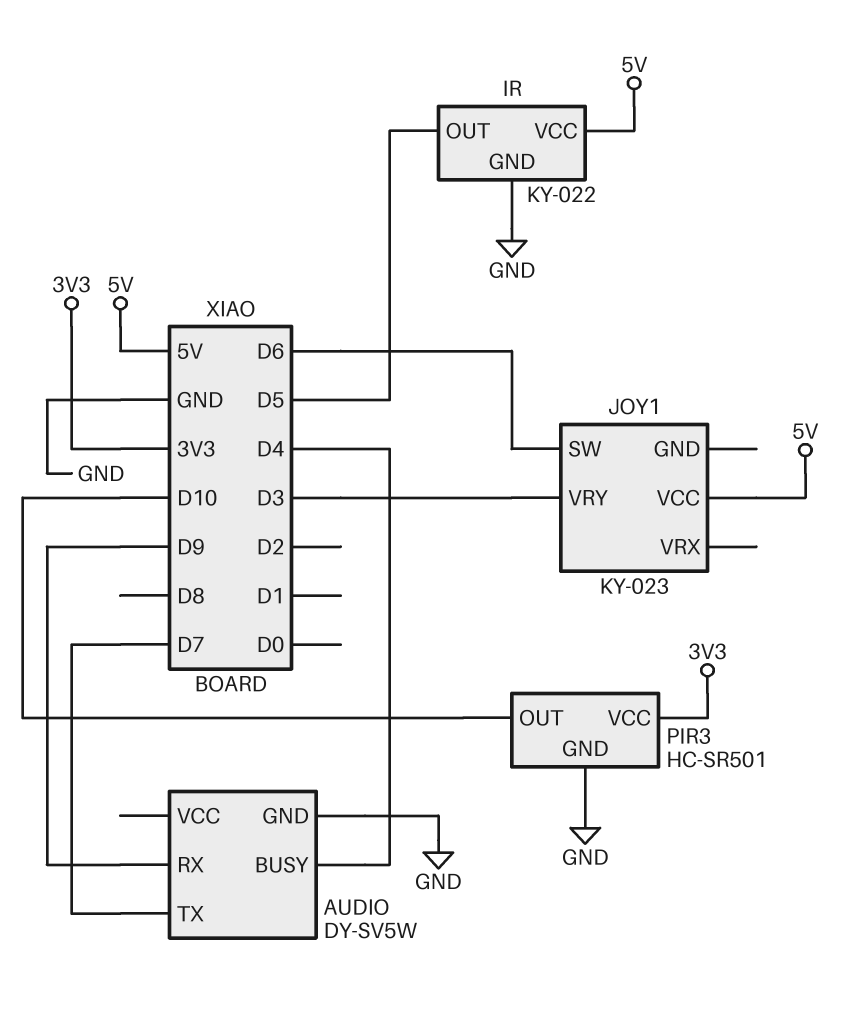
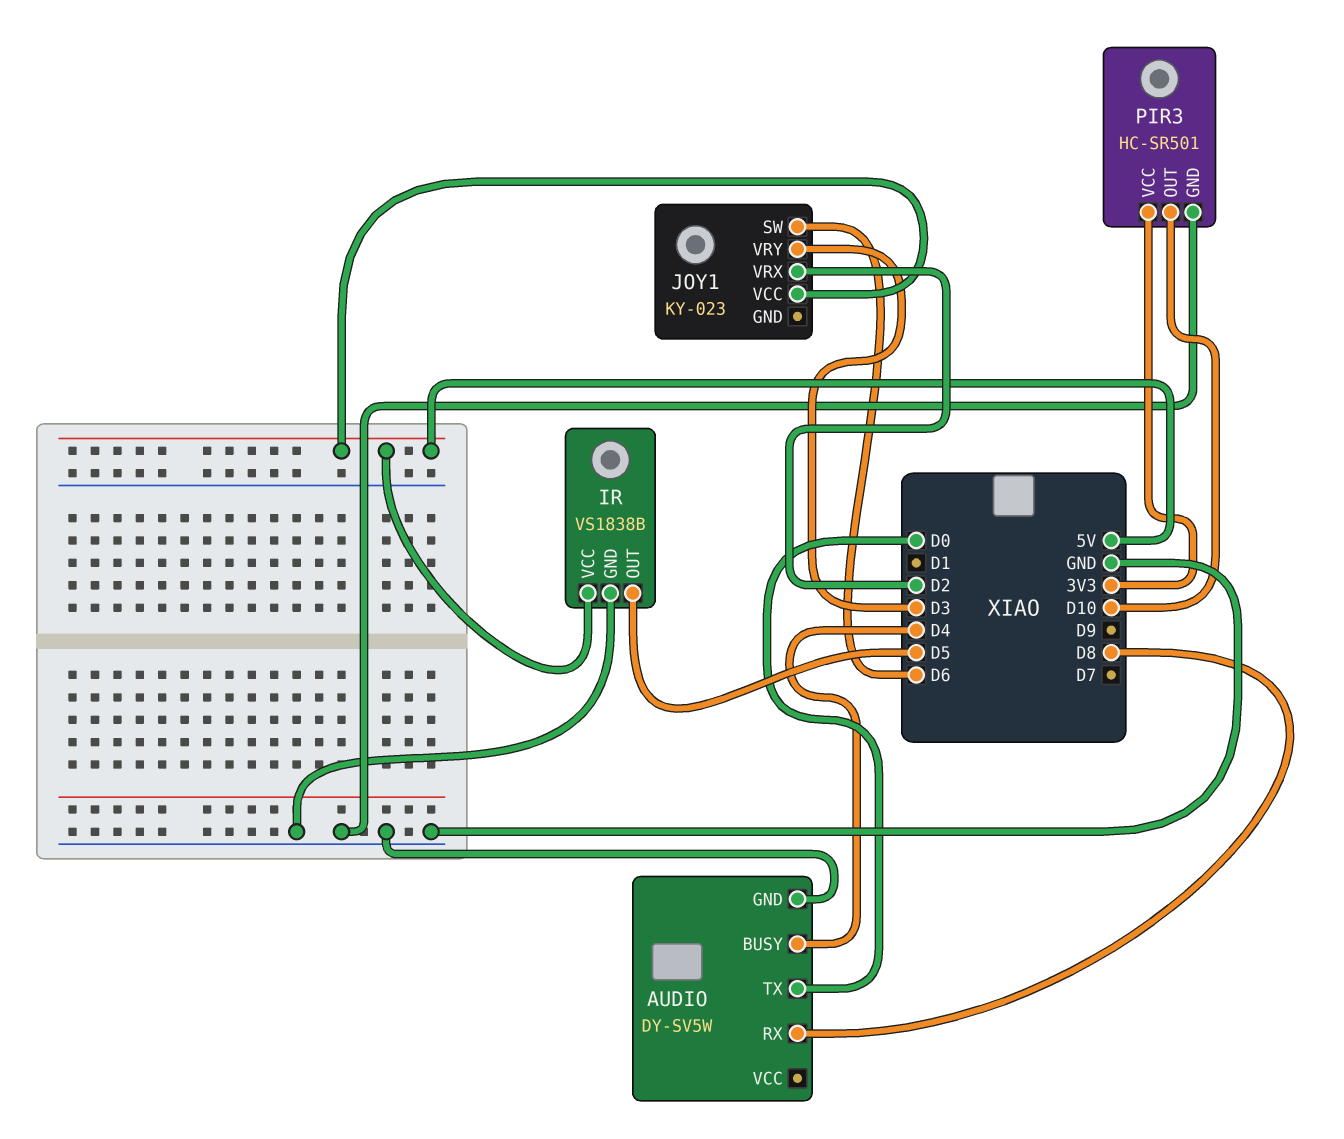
AUDIO pin RX: D9 -> D8
AUDIO pin TX: D7 -> D0
IR: KY-022 -> VS1838B
JOY1 pin VRX: none -> D2

